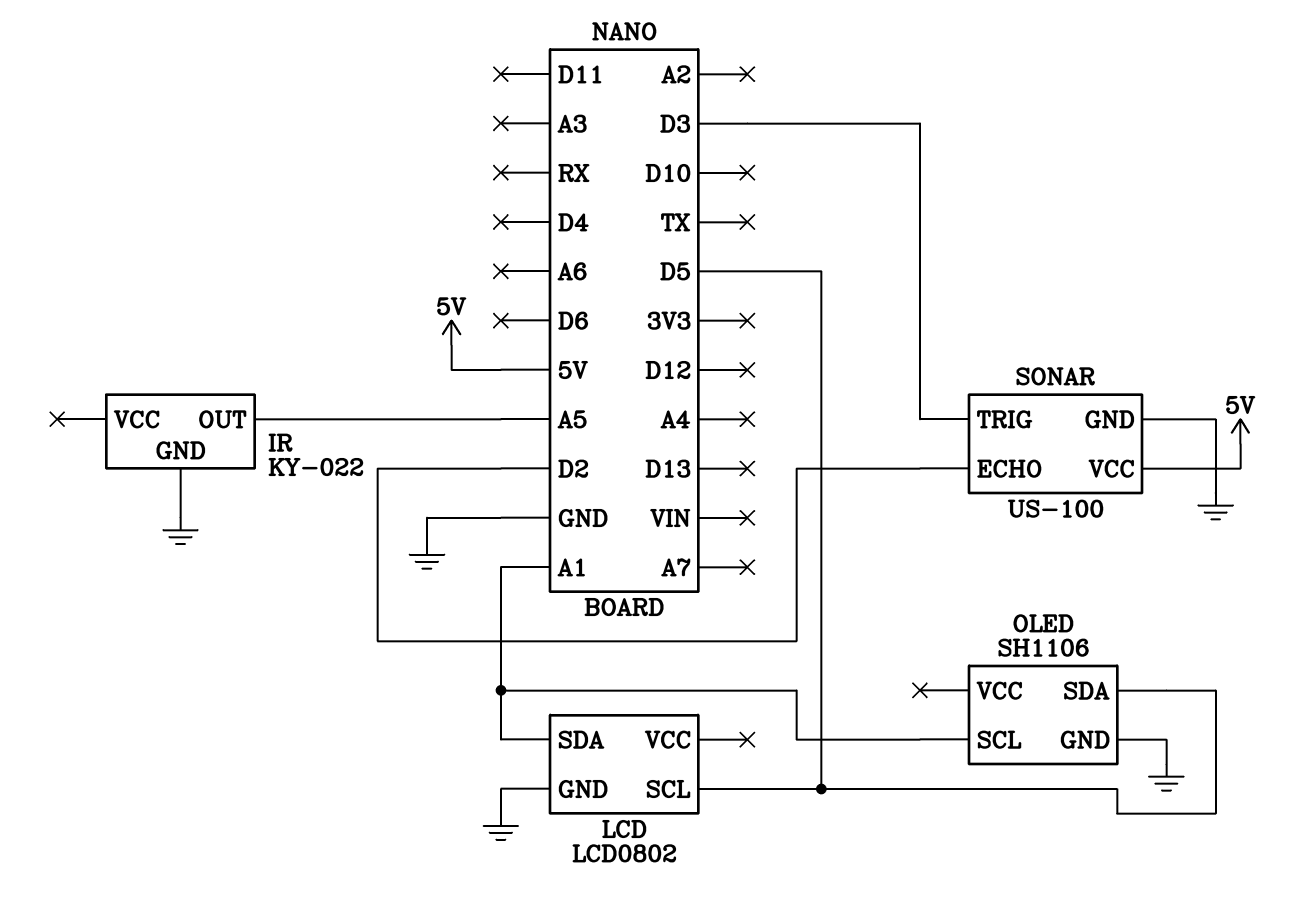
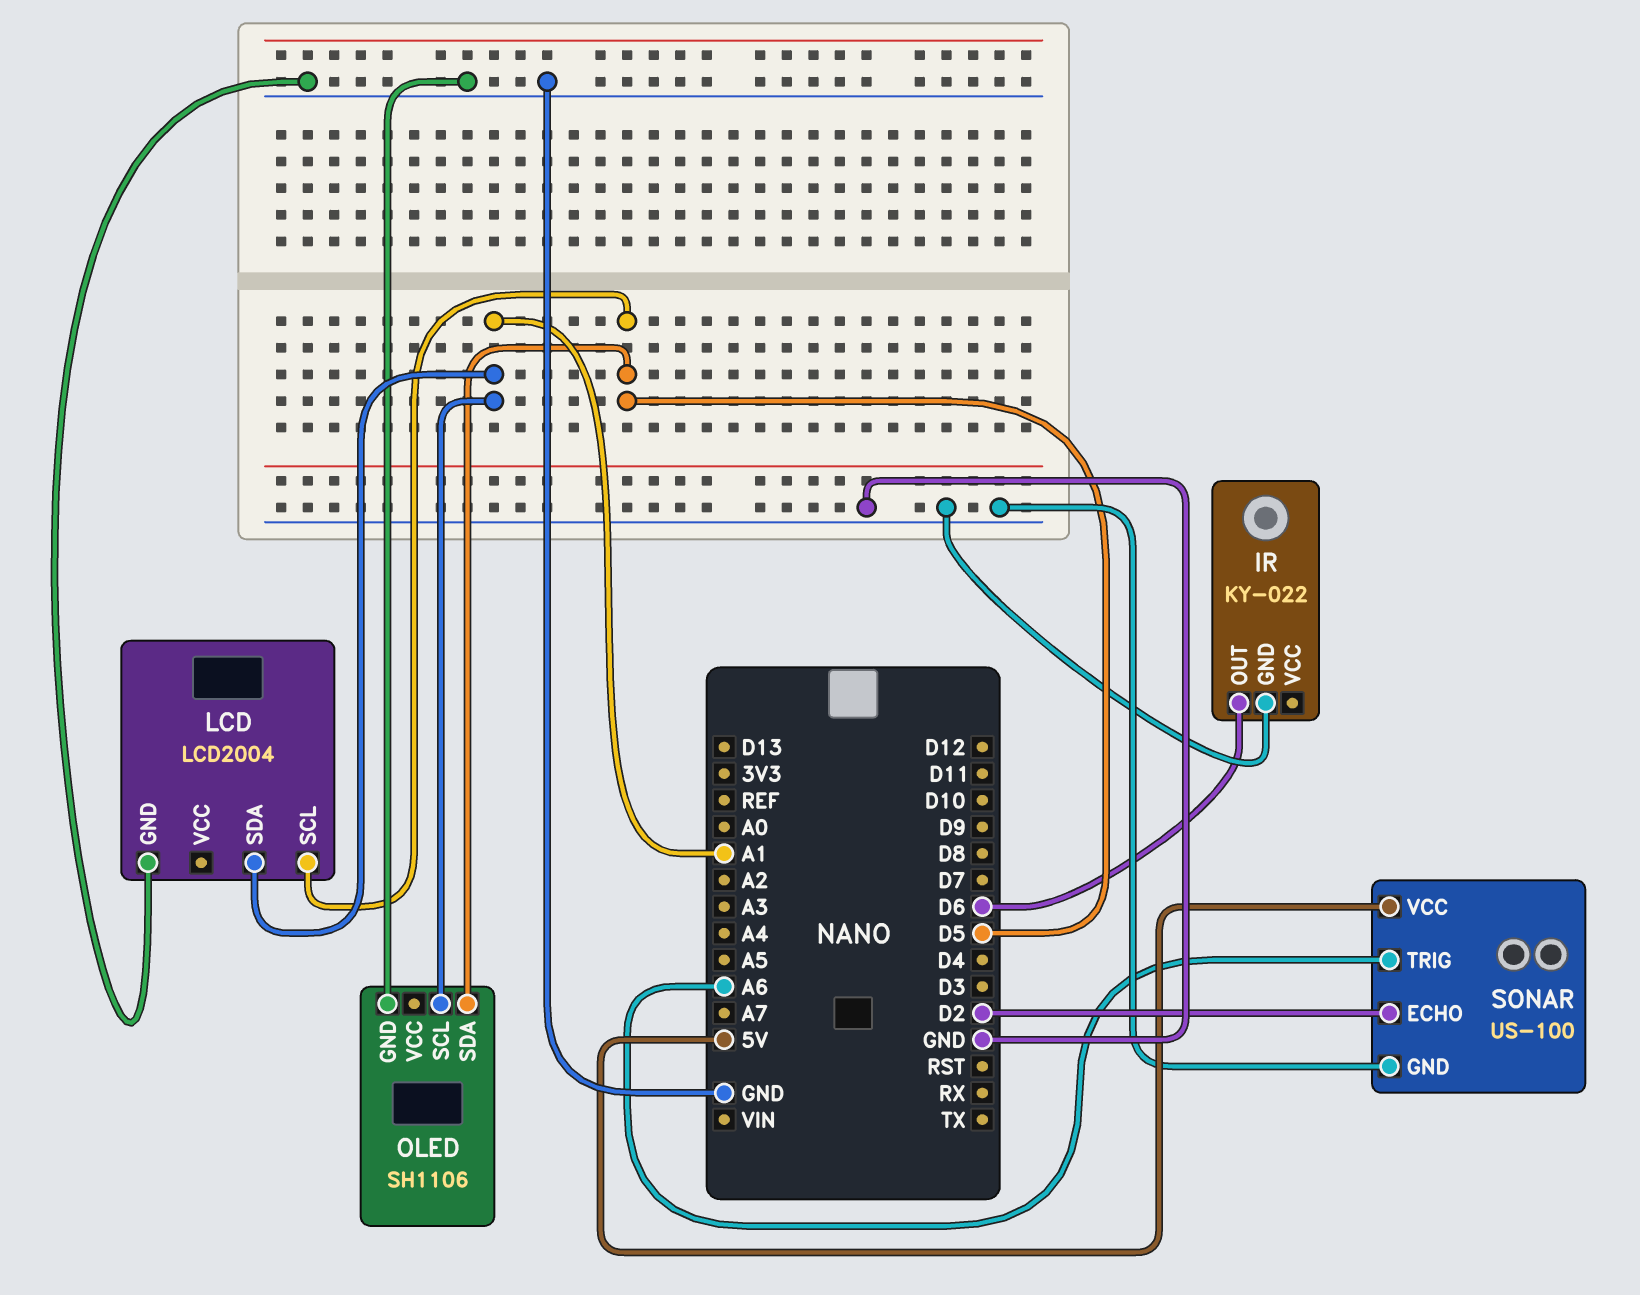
IR pin OUT: A5 -> D6
LCD: LCD0802 -> LCD2004
SONAR pin TRIG: D3 -> A6

